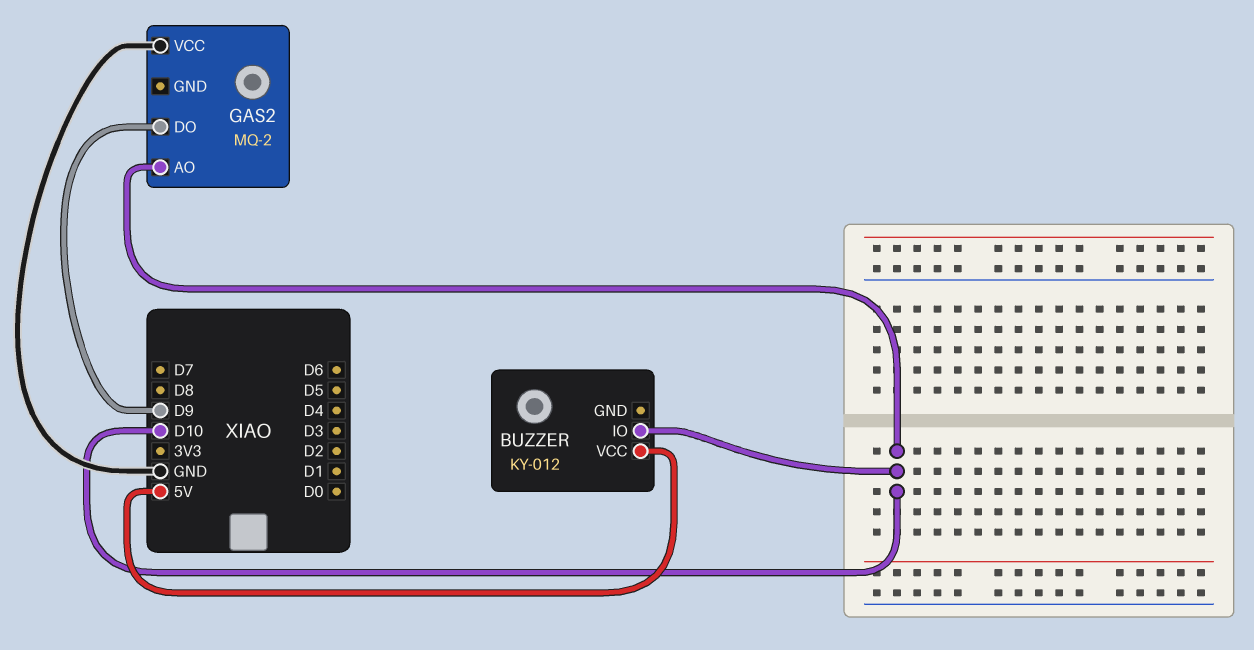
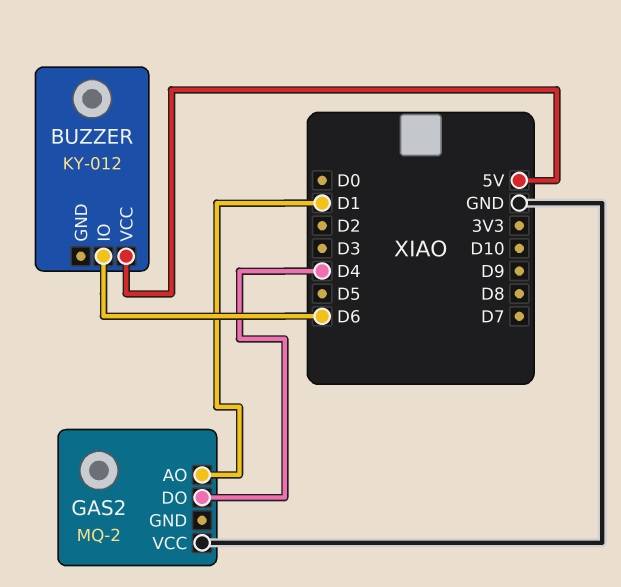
BUZZER pin IO: D10 -> D6
GAS2 pin AO: D10 -> D1
GAS2 pin DO: D9 -> D4

